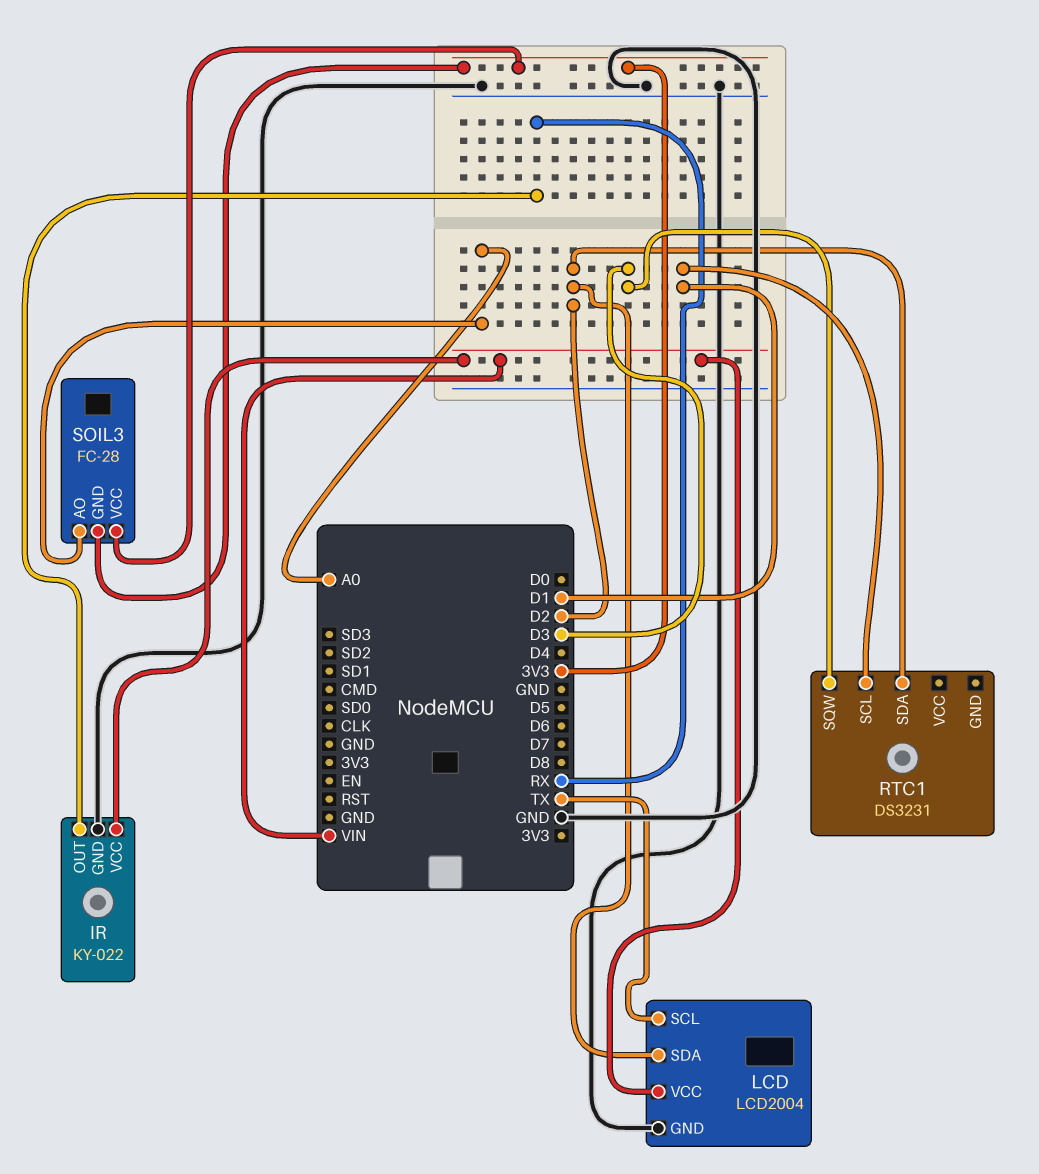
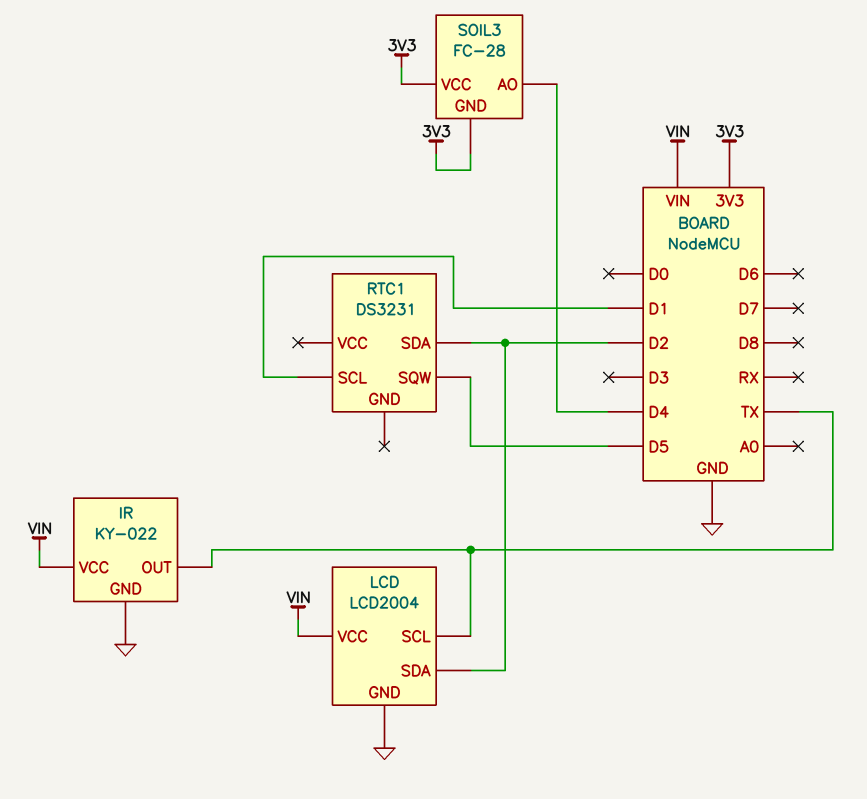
IR pin OUT: RX -> TX
RTC1 pin SQW: D3 -> D5
SOIL3 pin AO: A0 -> D4

